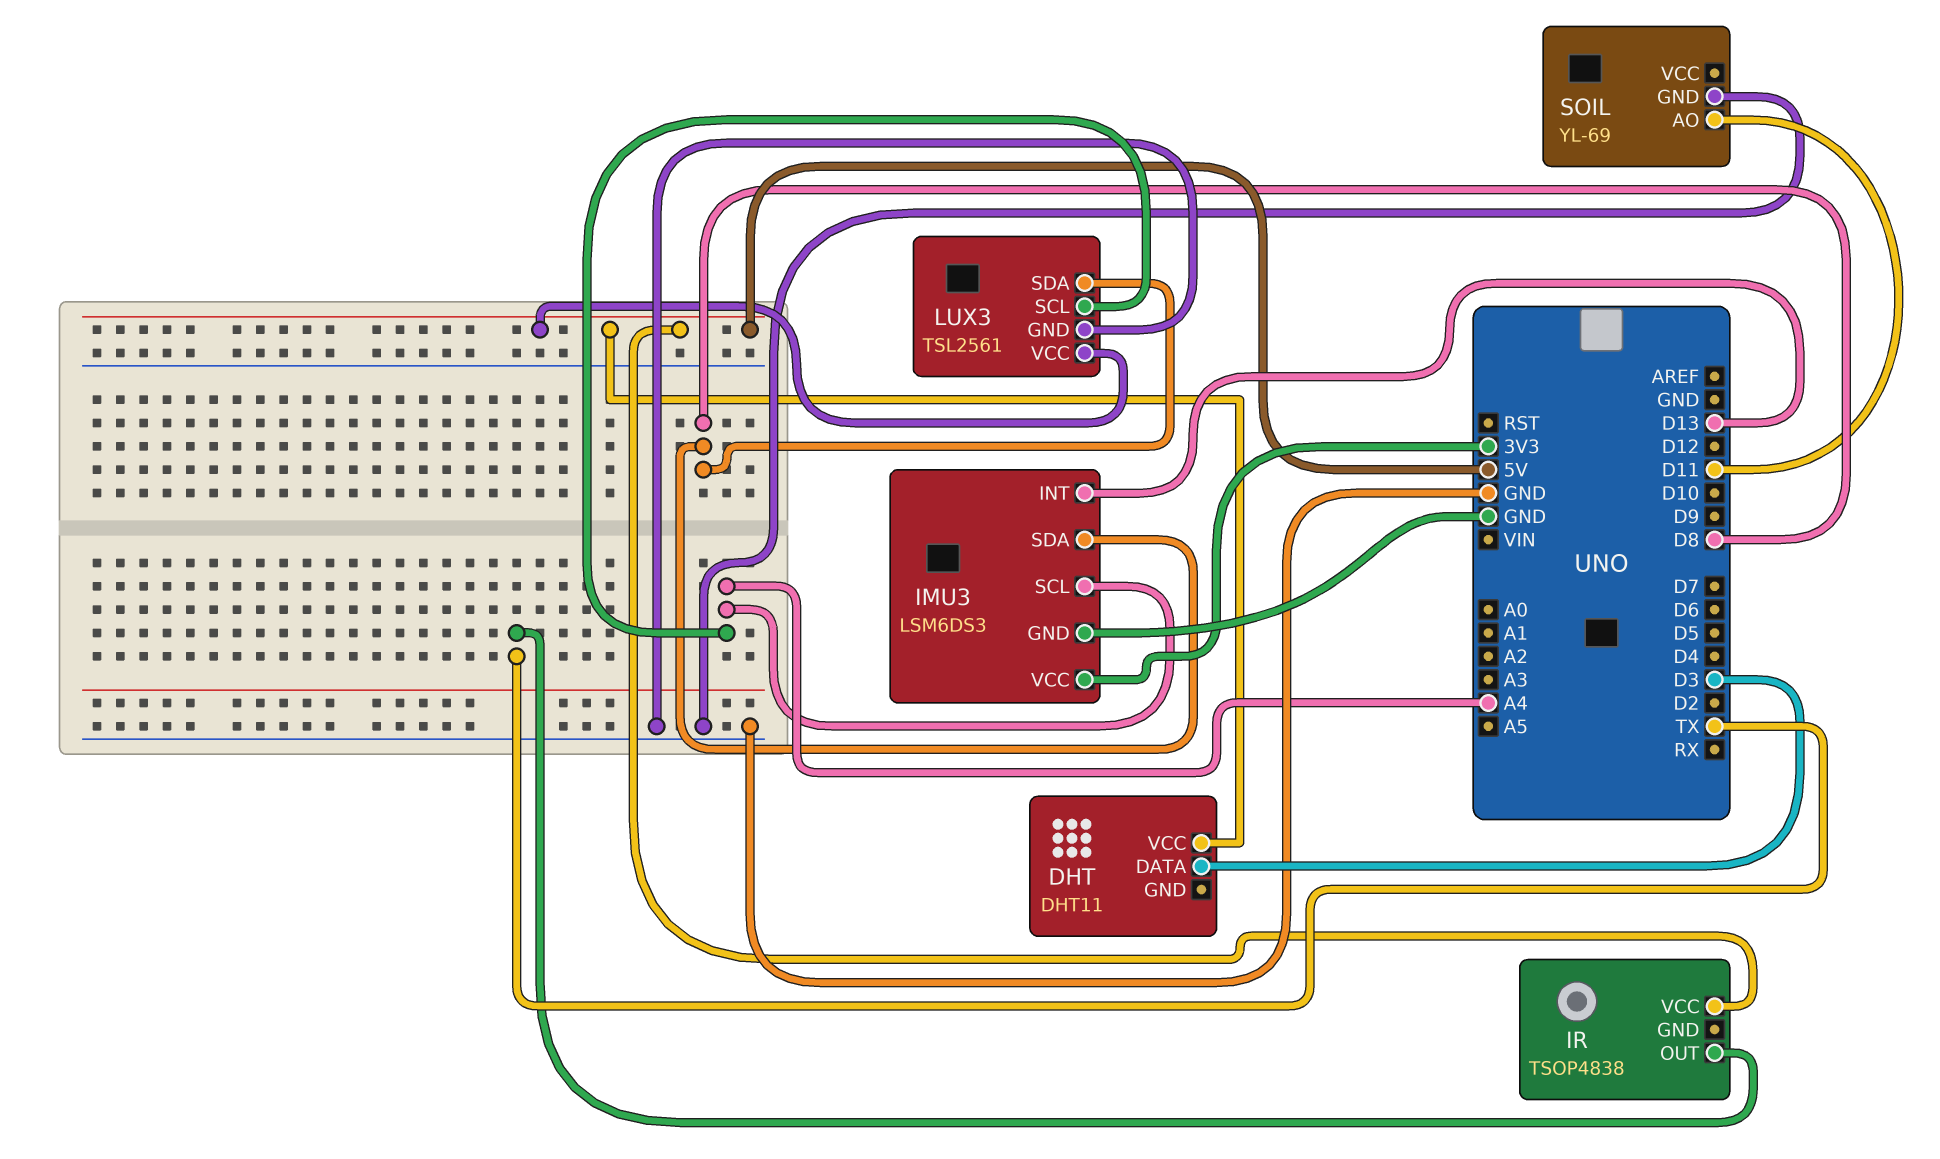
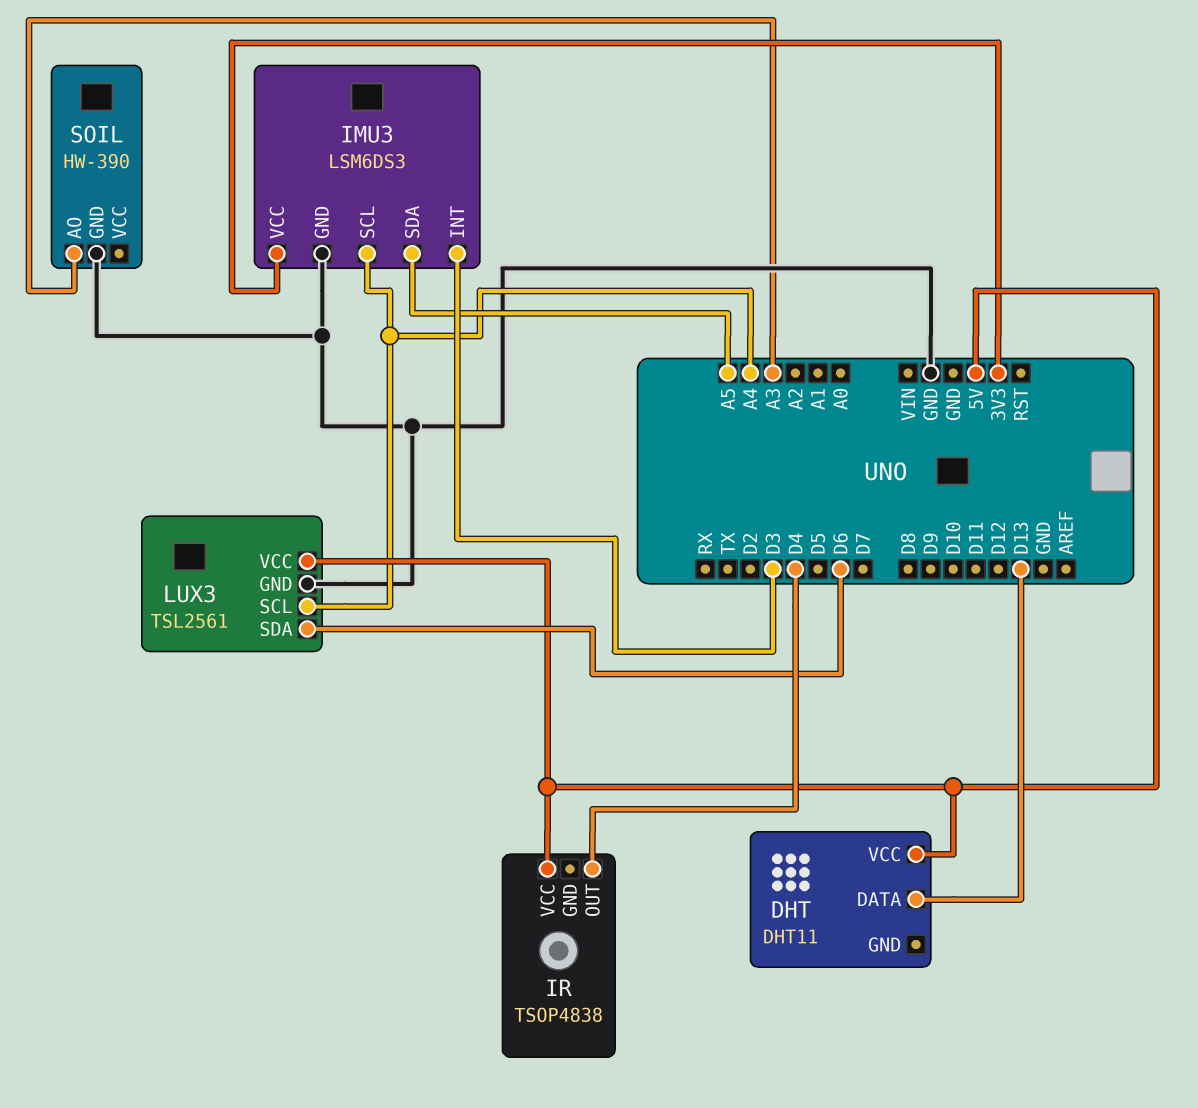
DHT pin DATA: D3 -> D13
IMU3 pin INT: D13 -> D3
IMU3 pin SDA: D8 -> A5
IR pin OUT: TX -> D4
LUX3 pin SDA: D8 -> D6
SOIL: YL-69 -> HW-390
SOIL pin AO: D11 -> A3

